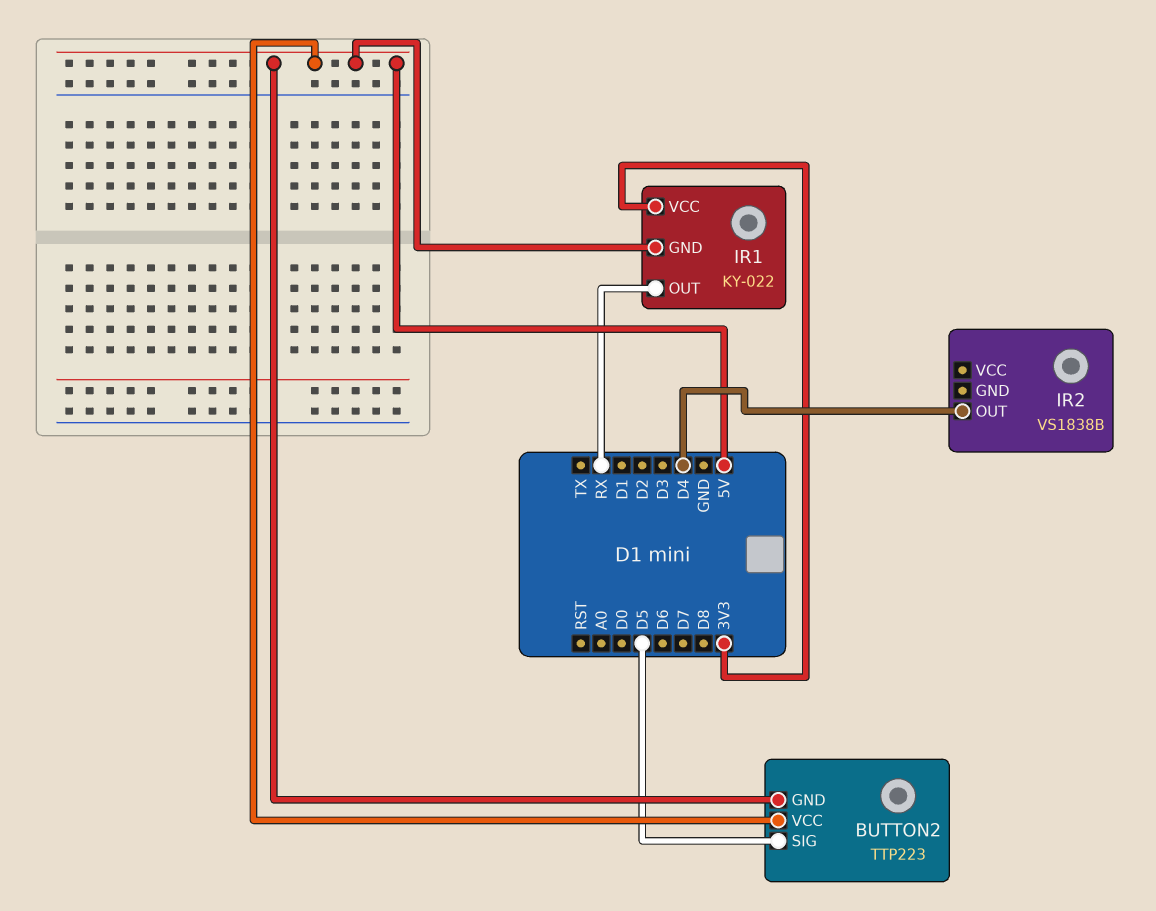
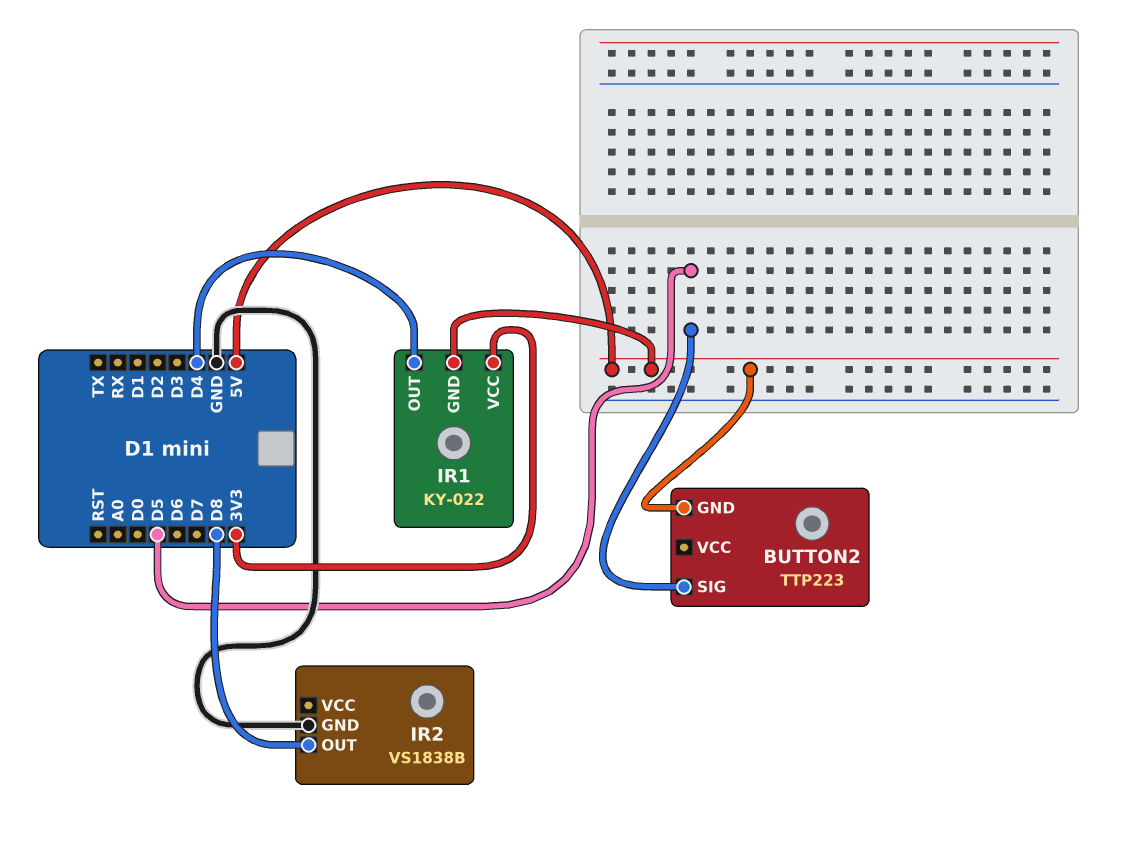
BUTTON2 pin VCC: 5V -> none
IR1 pin OUT: RX -> D4
IR2 pin GND: none -> GND
IR2 pin OUT: D4 -> D8

